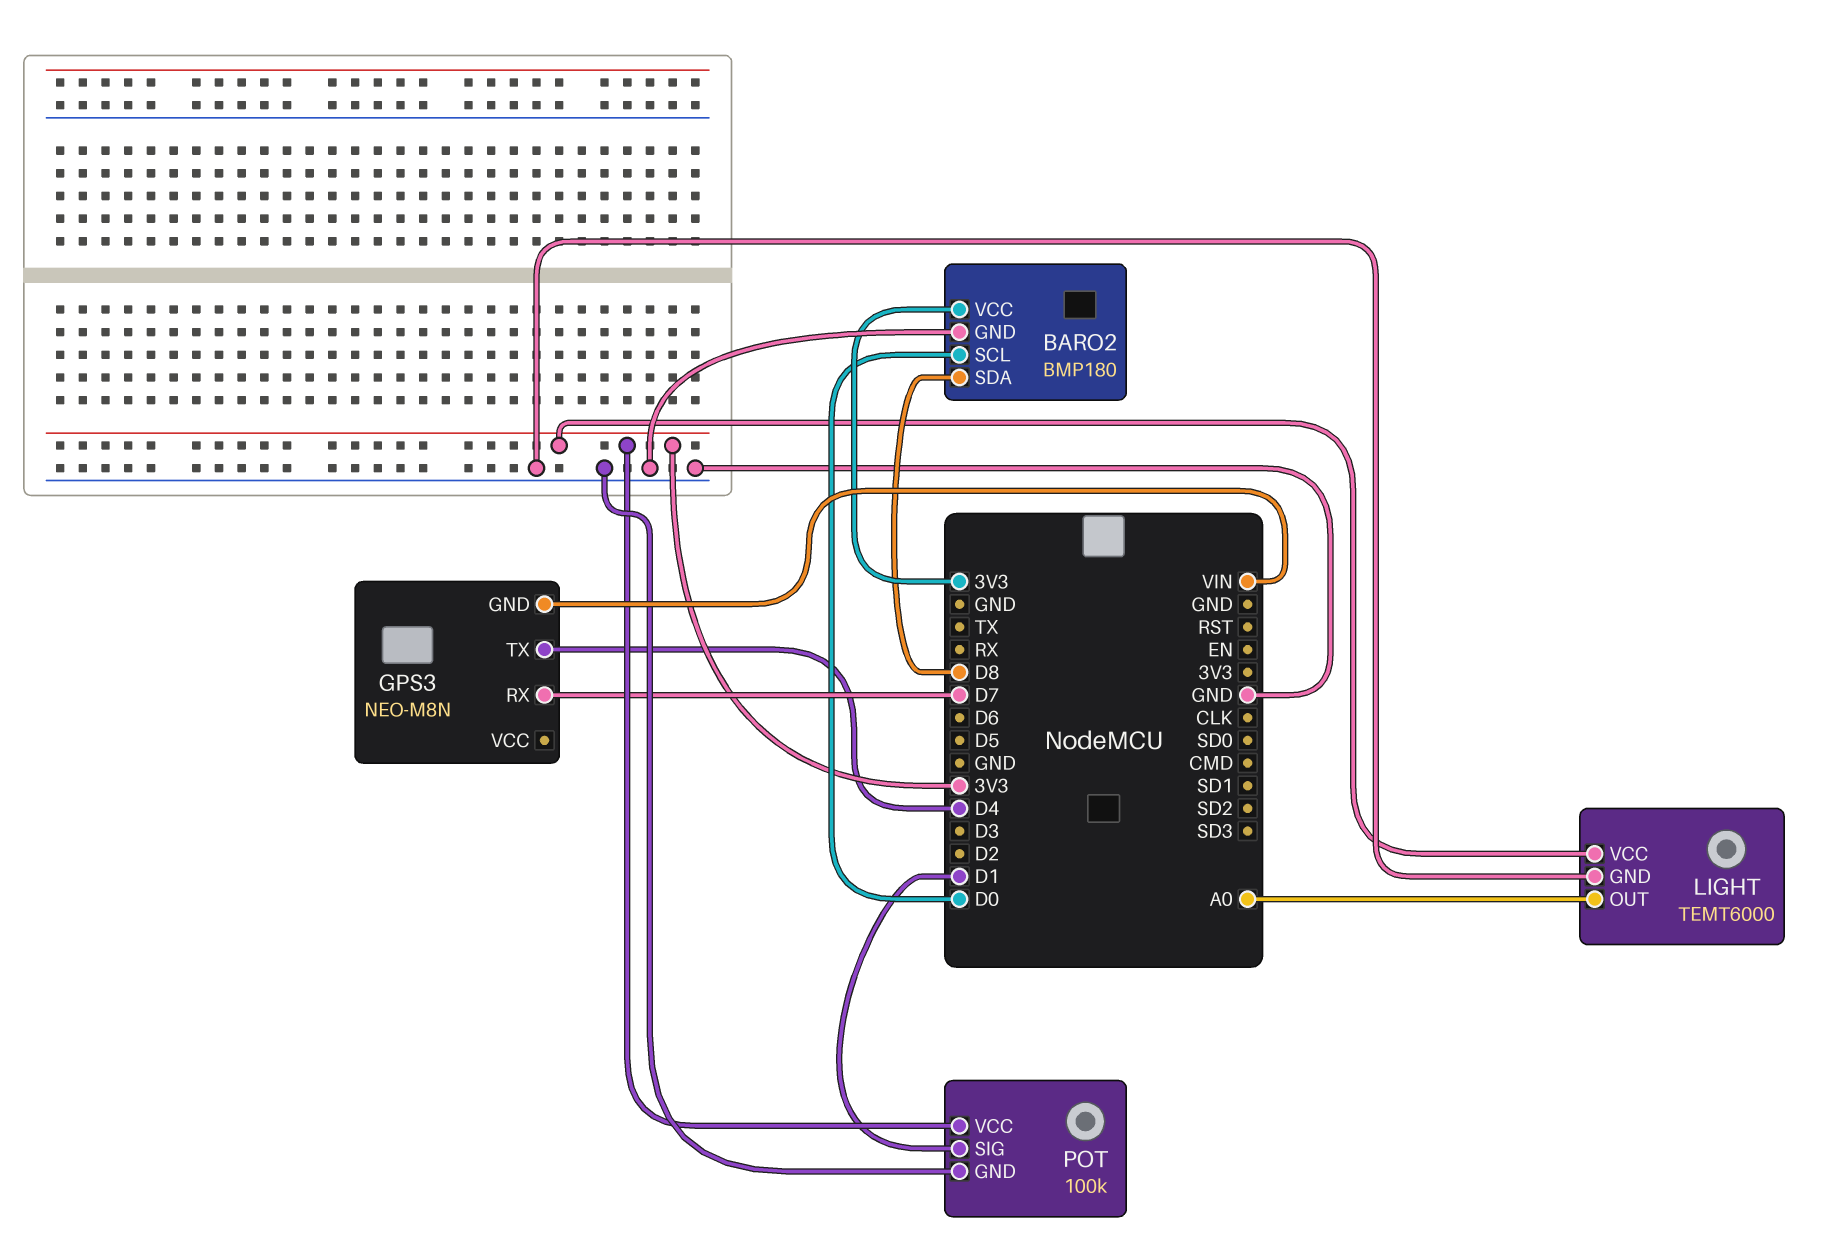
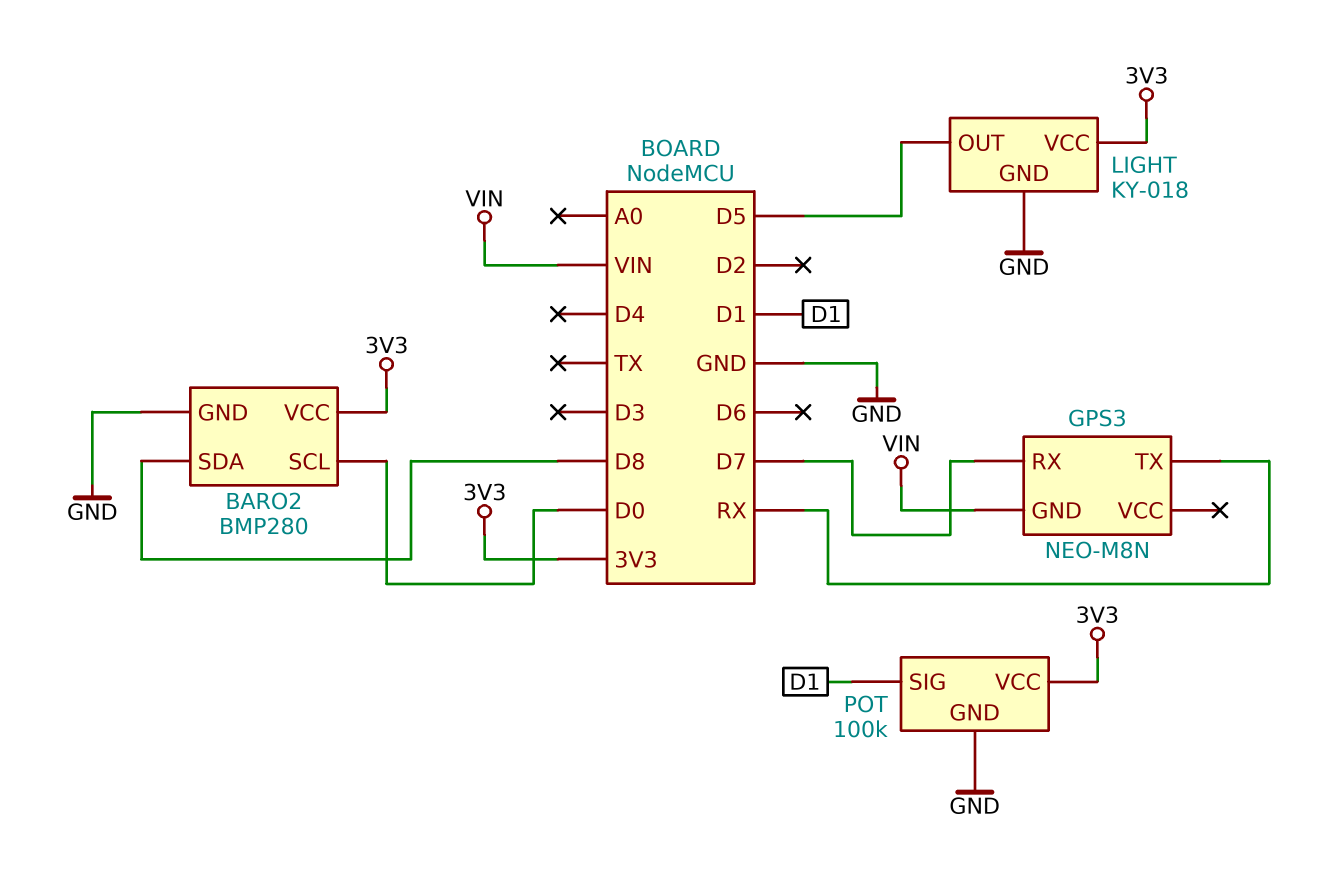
BARO2: BMP180 -> BMP280
GPS3 pin TX: D4 -> RX
LIGHT: TEMT6000 -> KY-018
LIGHT pin OUT: A0 -> D5

